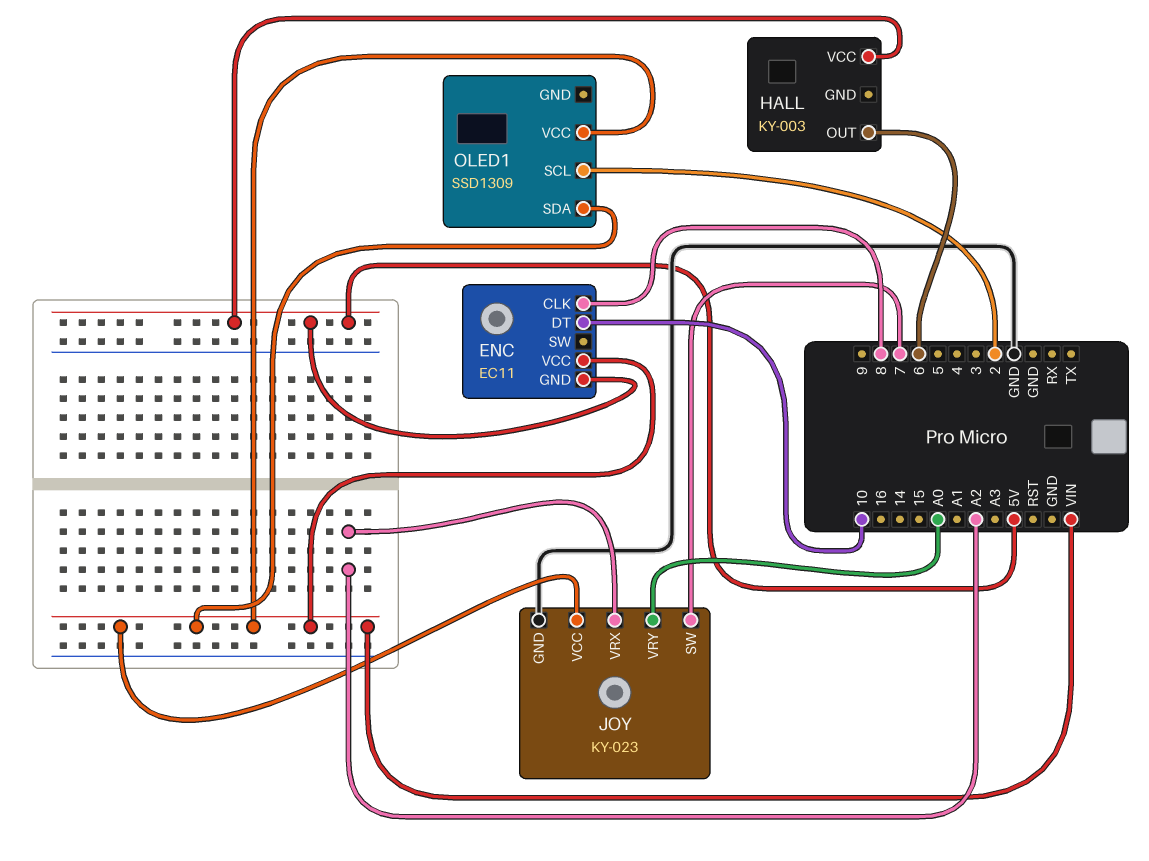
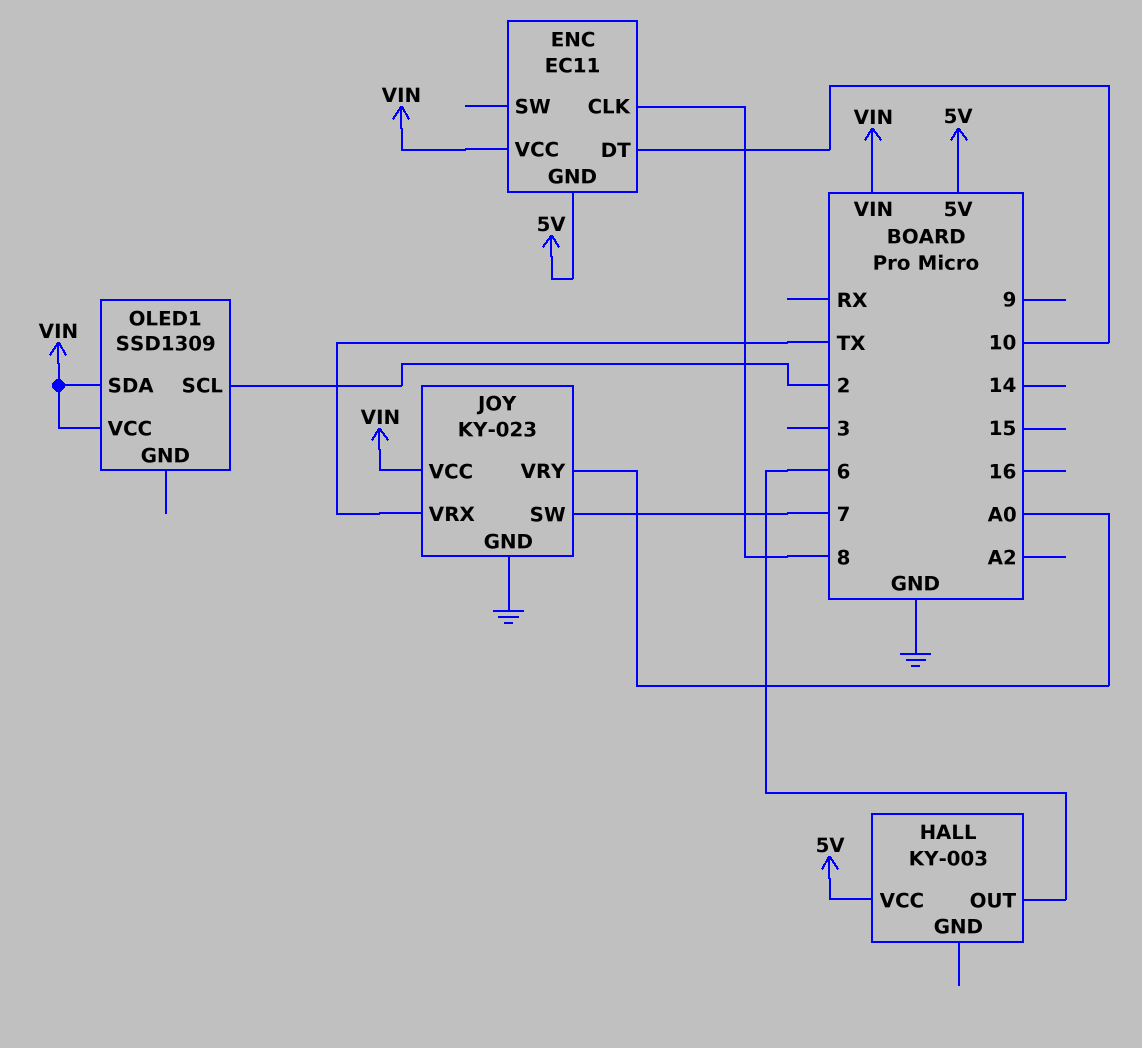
JOY pin VRX: A2 -> TX

